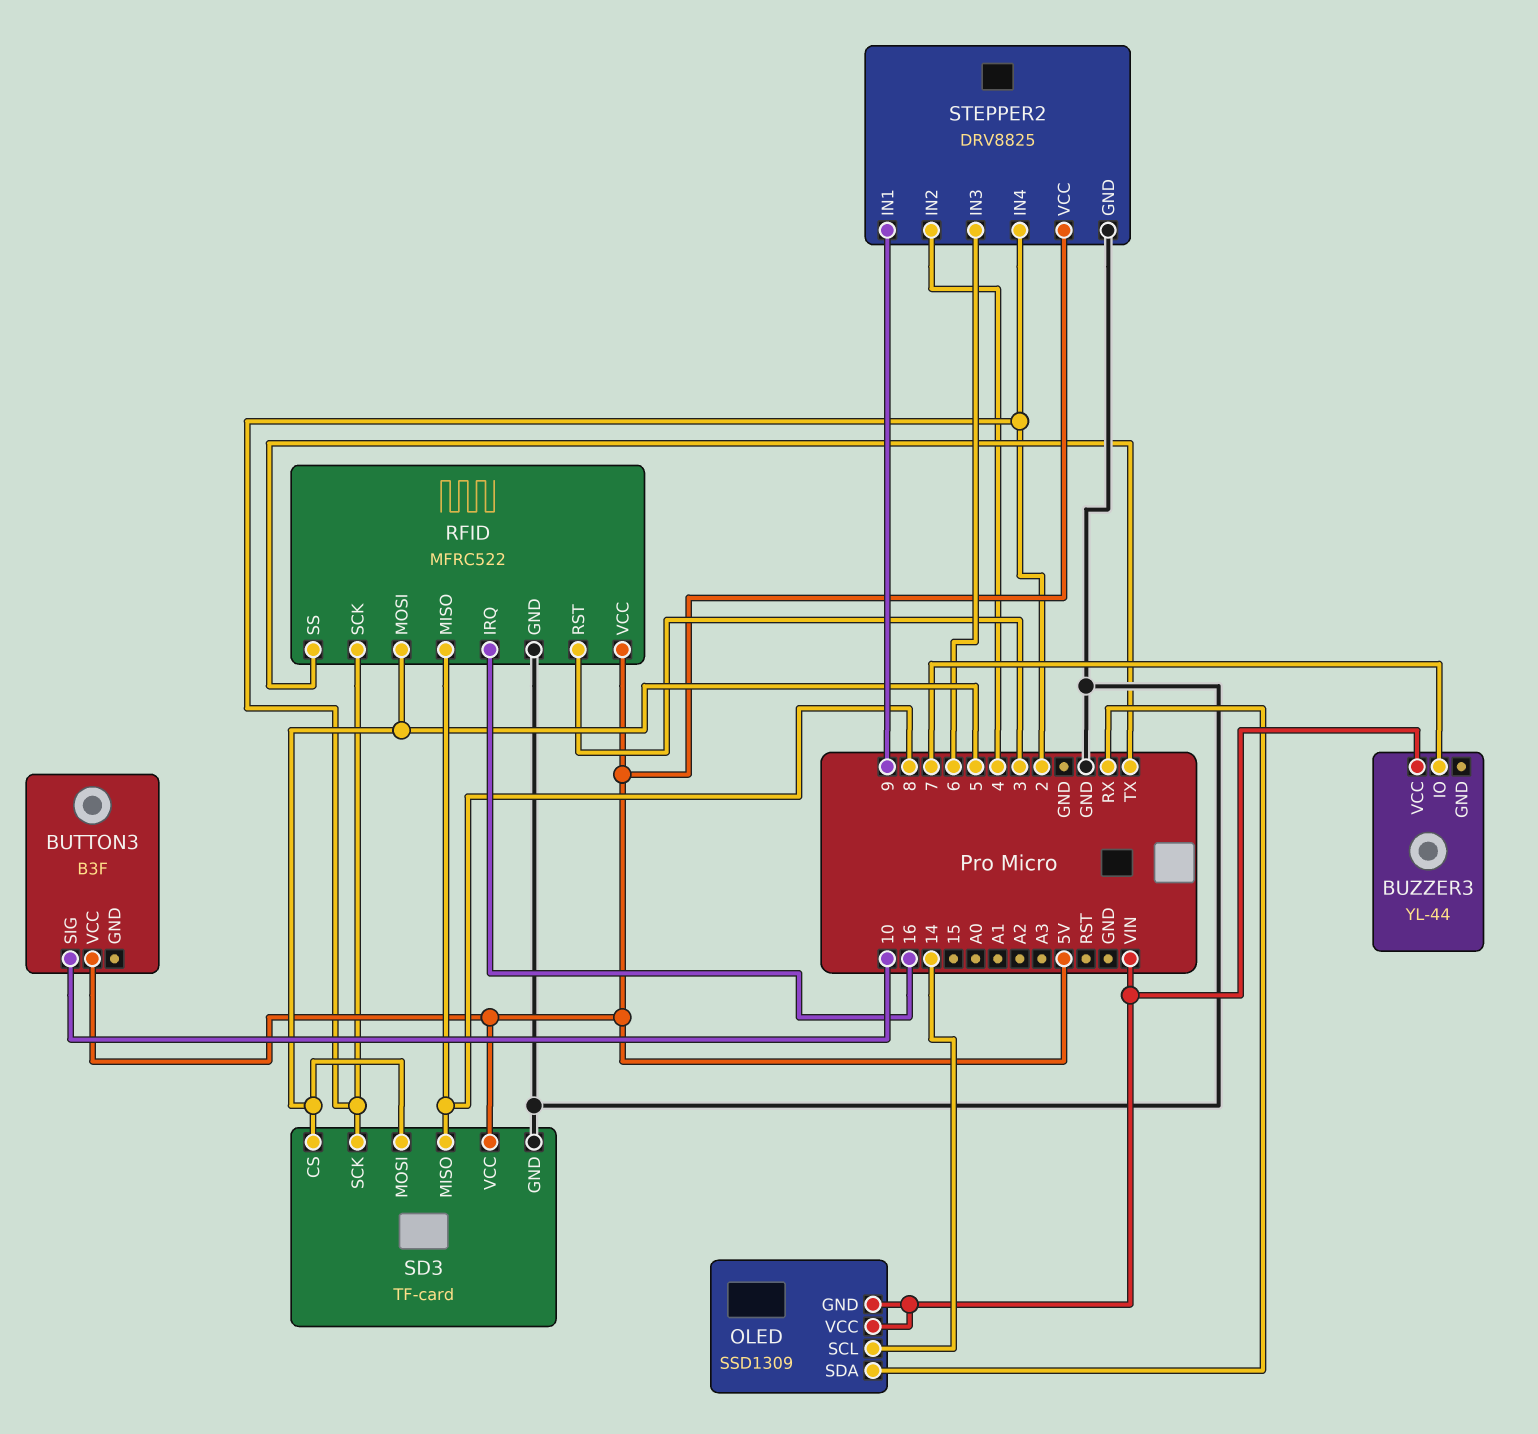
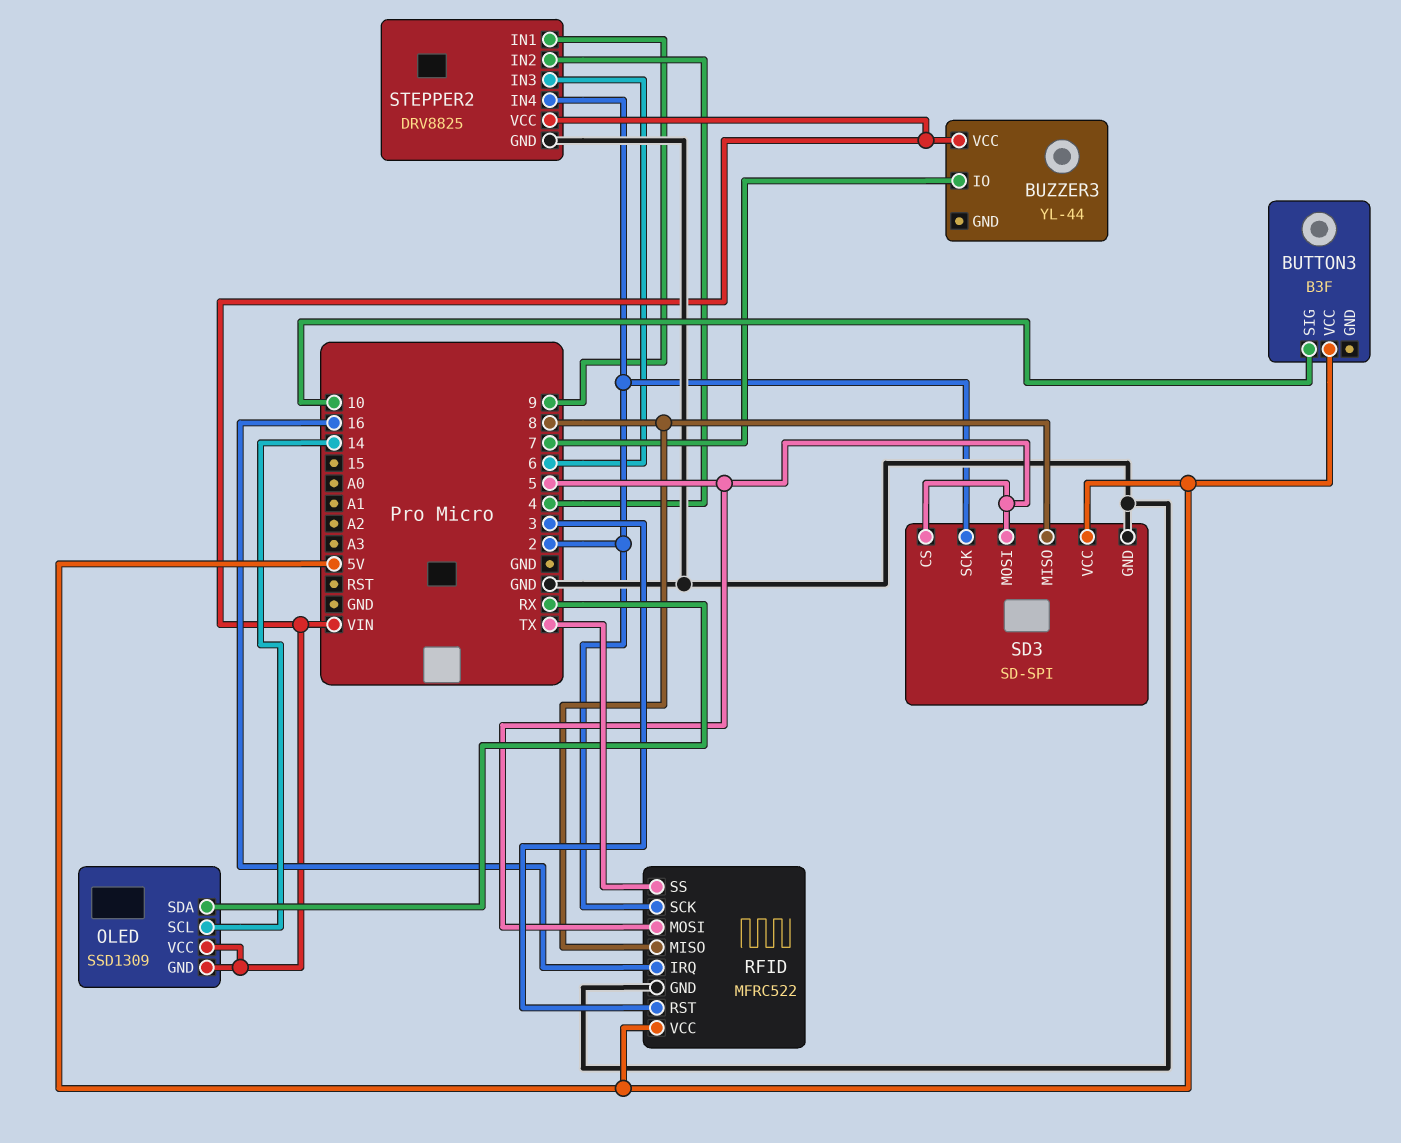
SD3: TF-card -> SD-SPI
STEPPER2 pin VCC: 5V -> VIN

